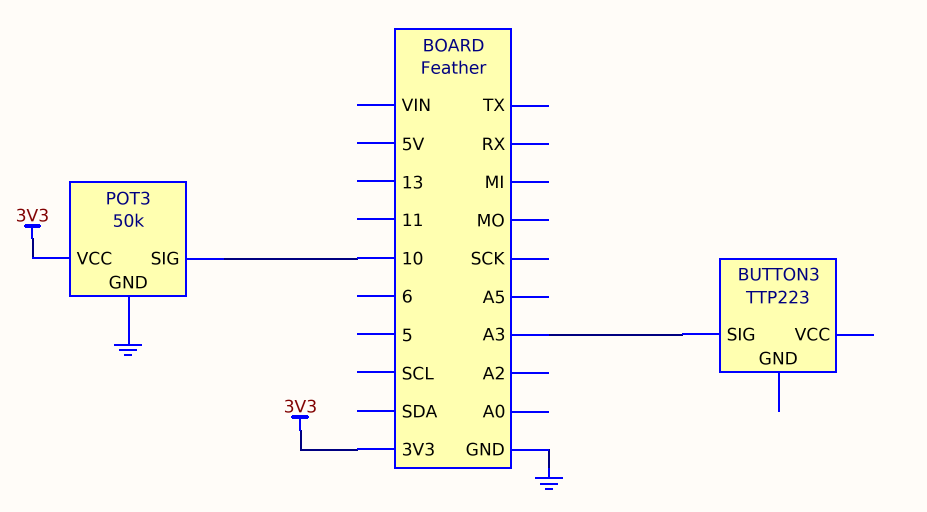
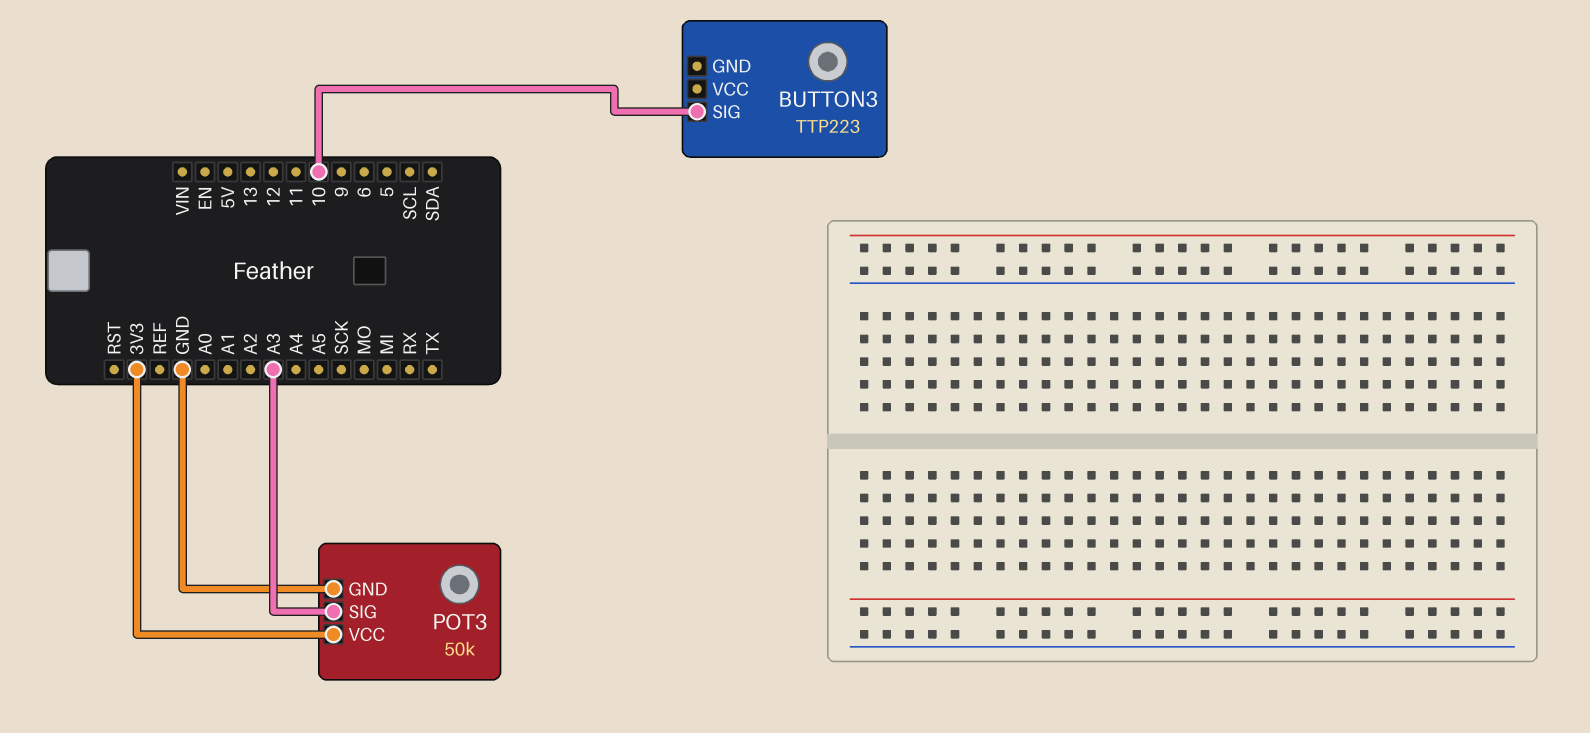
BUTTON3 pin SIG: A3 -> 10
POT3 pin SIG: 10 -> A3

